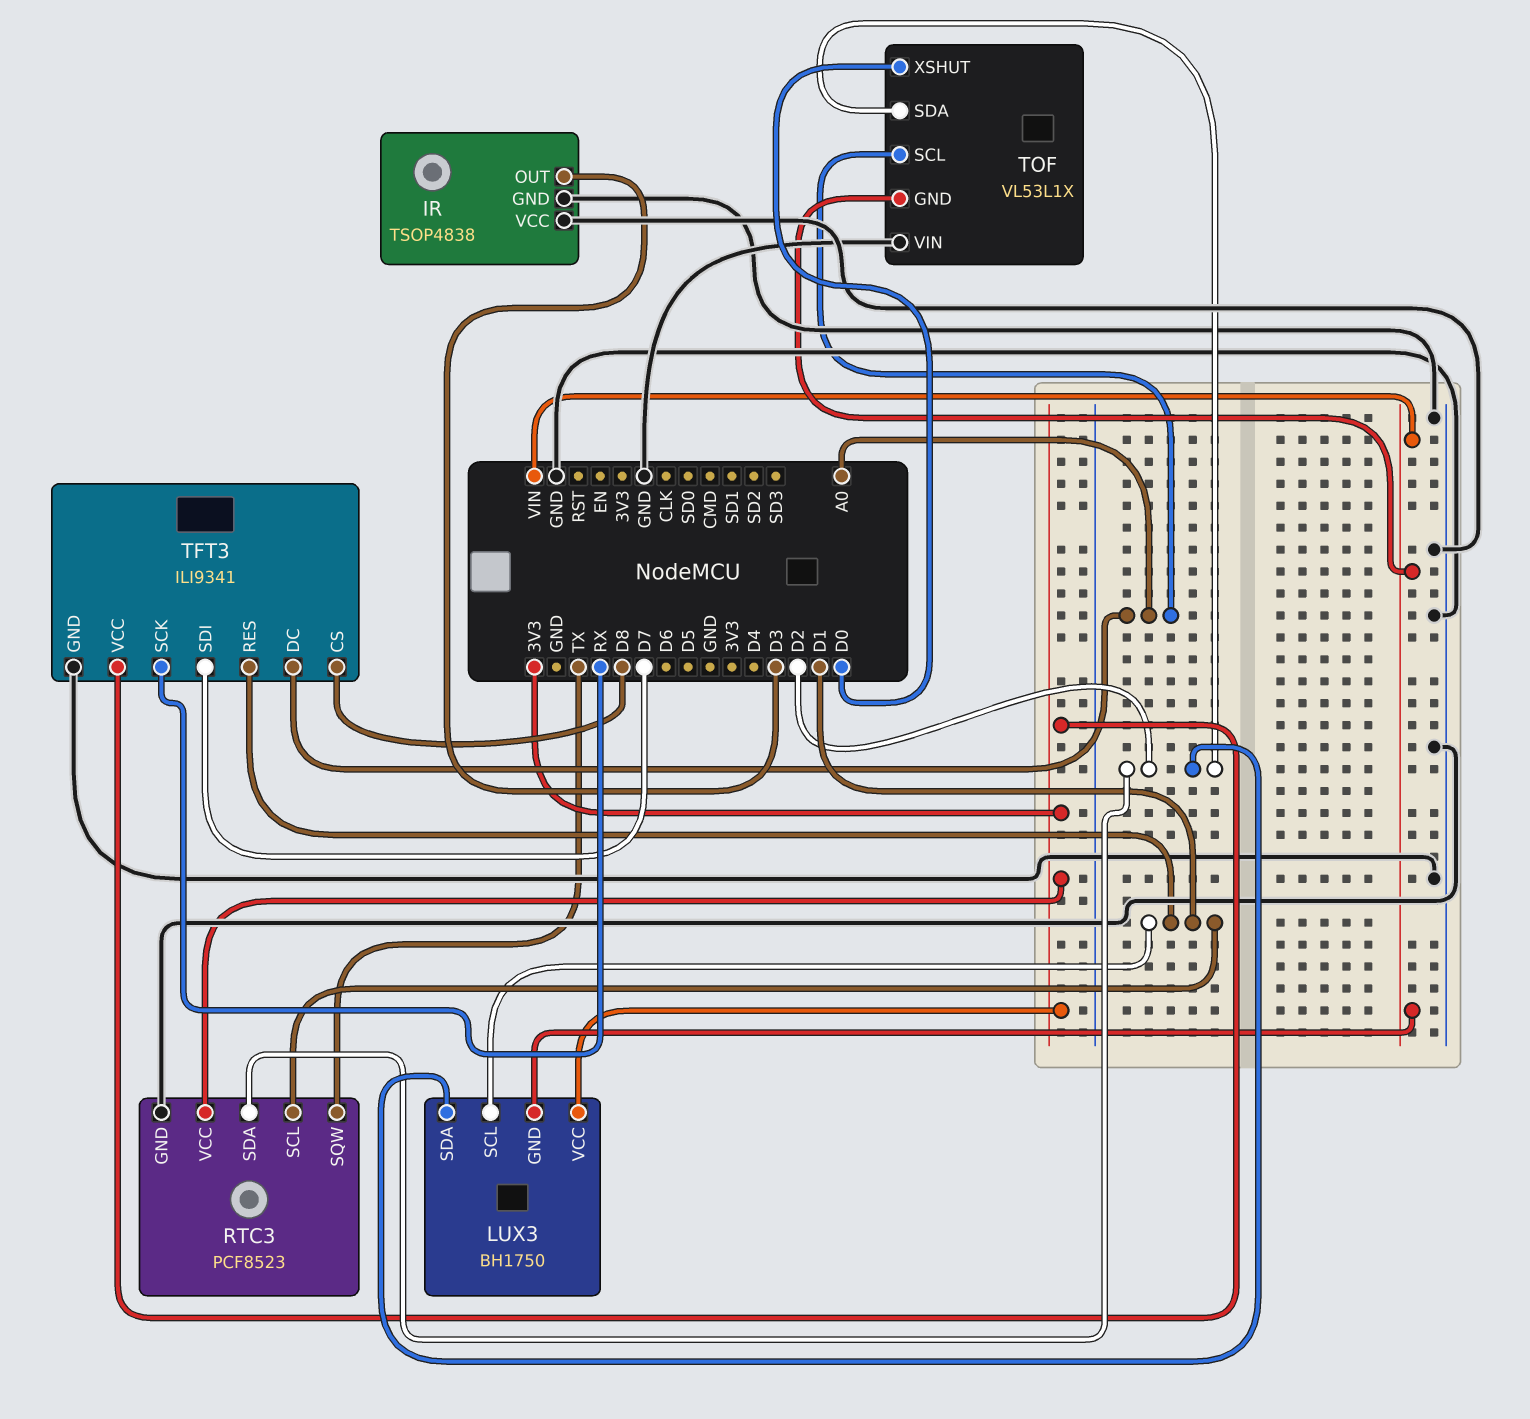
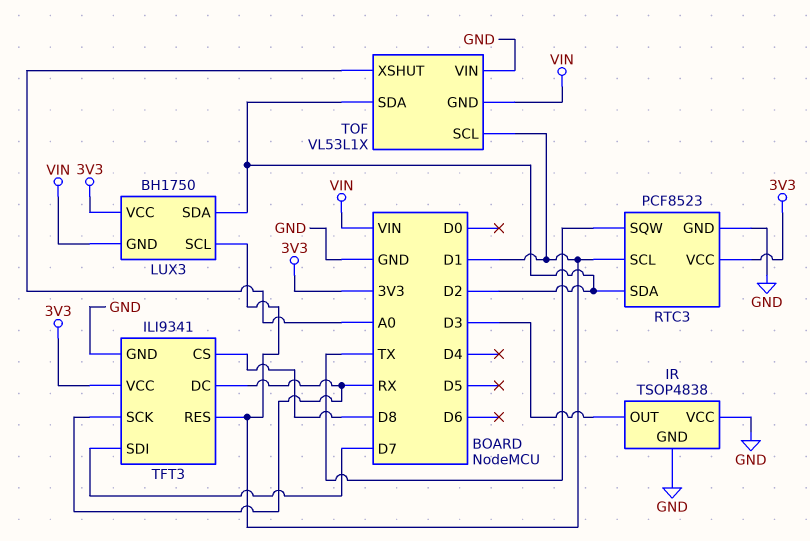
TFT3 pin DC: A0 -> RX
TOF pin SCL: A0 -> D1
TOF pin XSHUT: D0 -> A0

